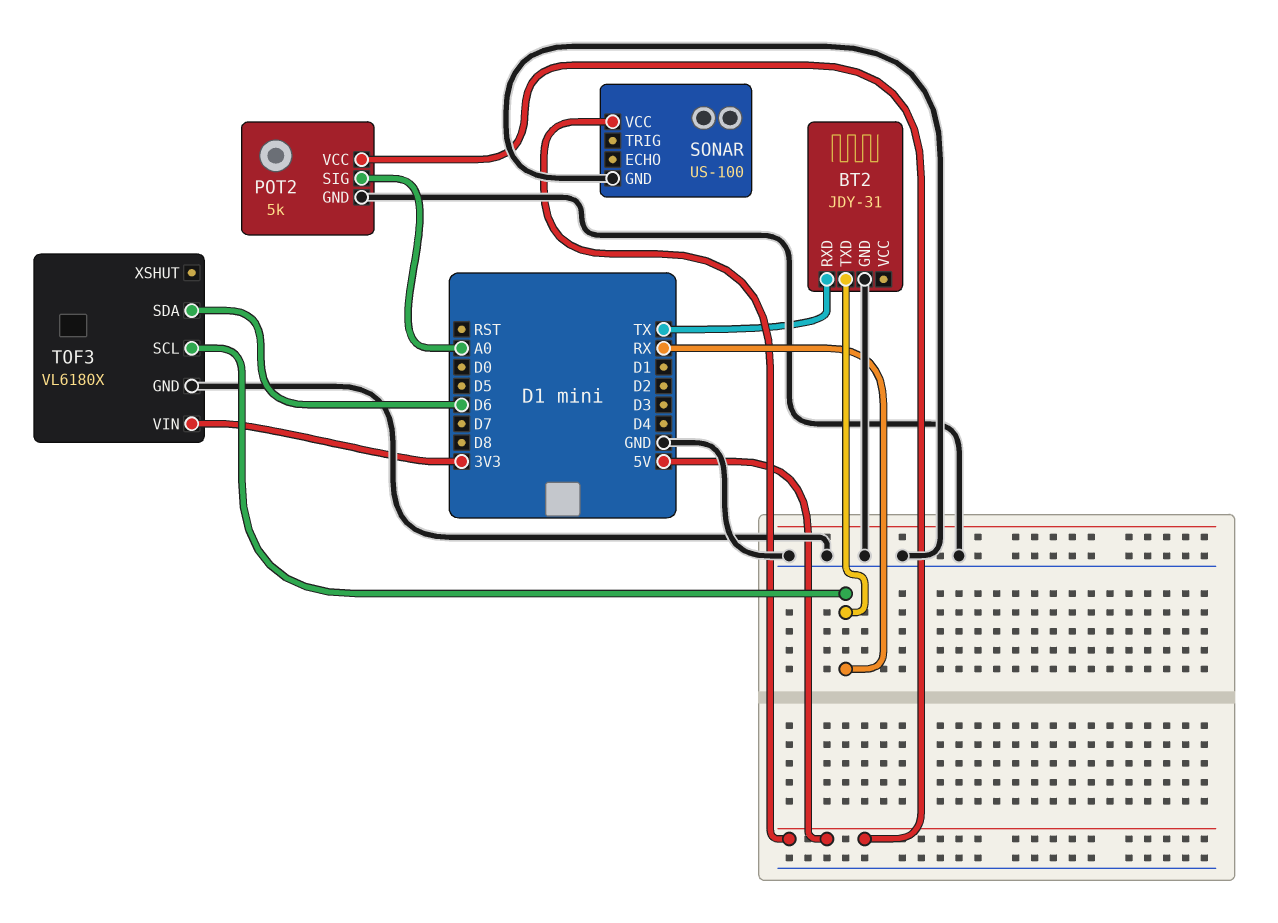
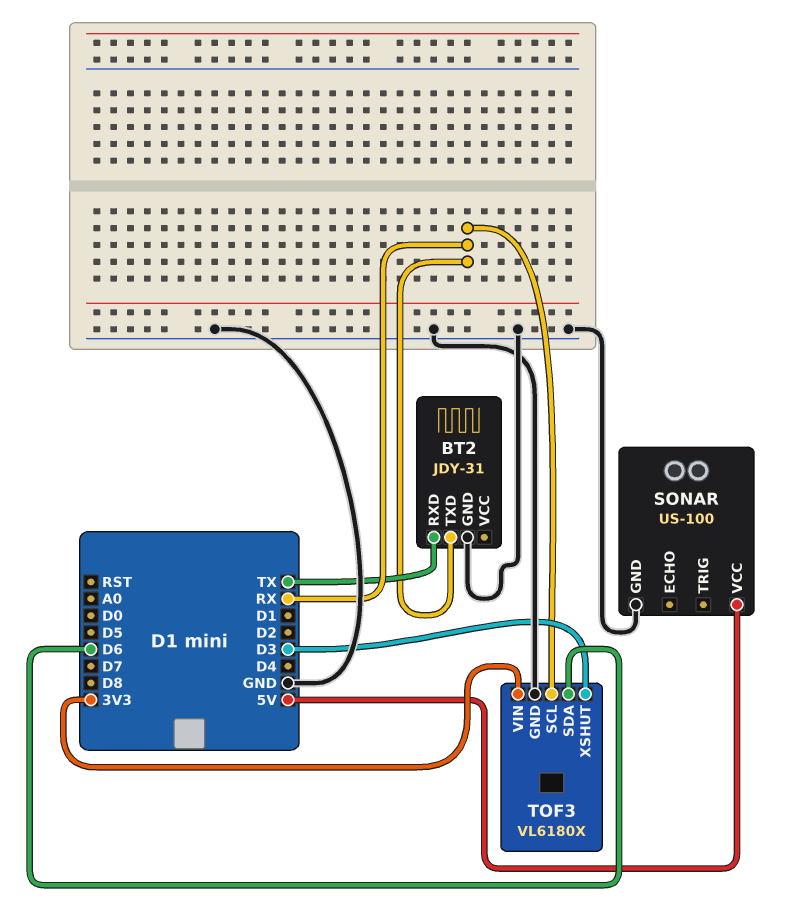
POT2: 5k -> none
POT2 pin GND: GND -> none
POT2 pin SIG: A0 -> none
POT2 pin VCC: 5V -> none
TOF3 pin XSHUT: none -> D3

